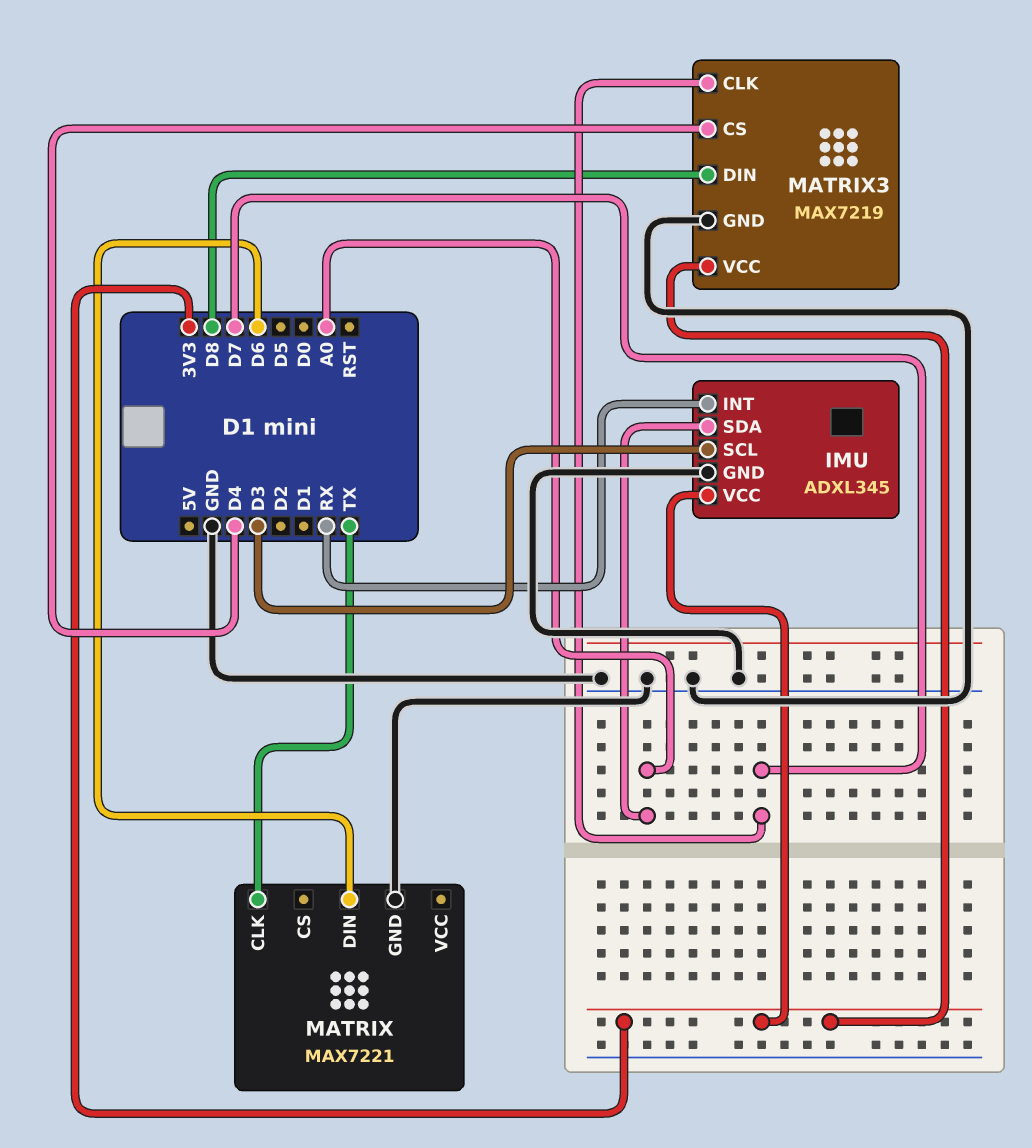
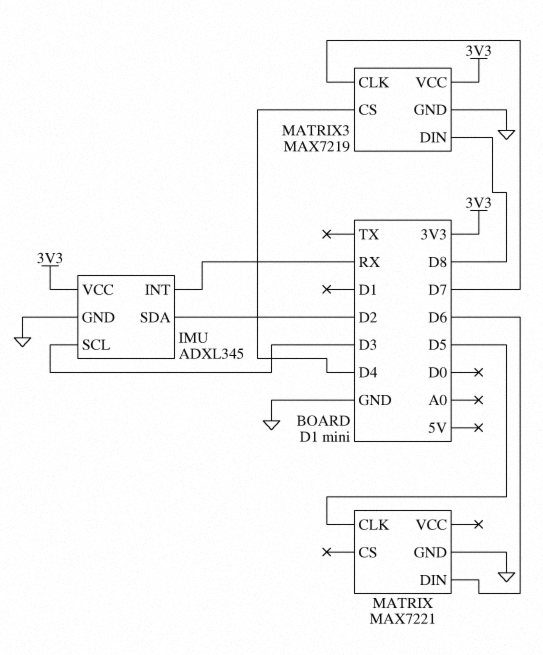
IMU pin SDA: A0 -> D2
MATRIX pin CLK: TX -> D5

